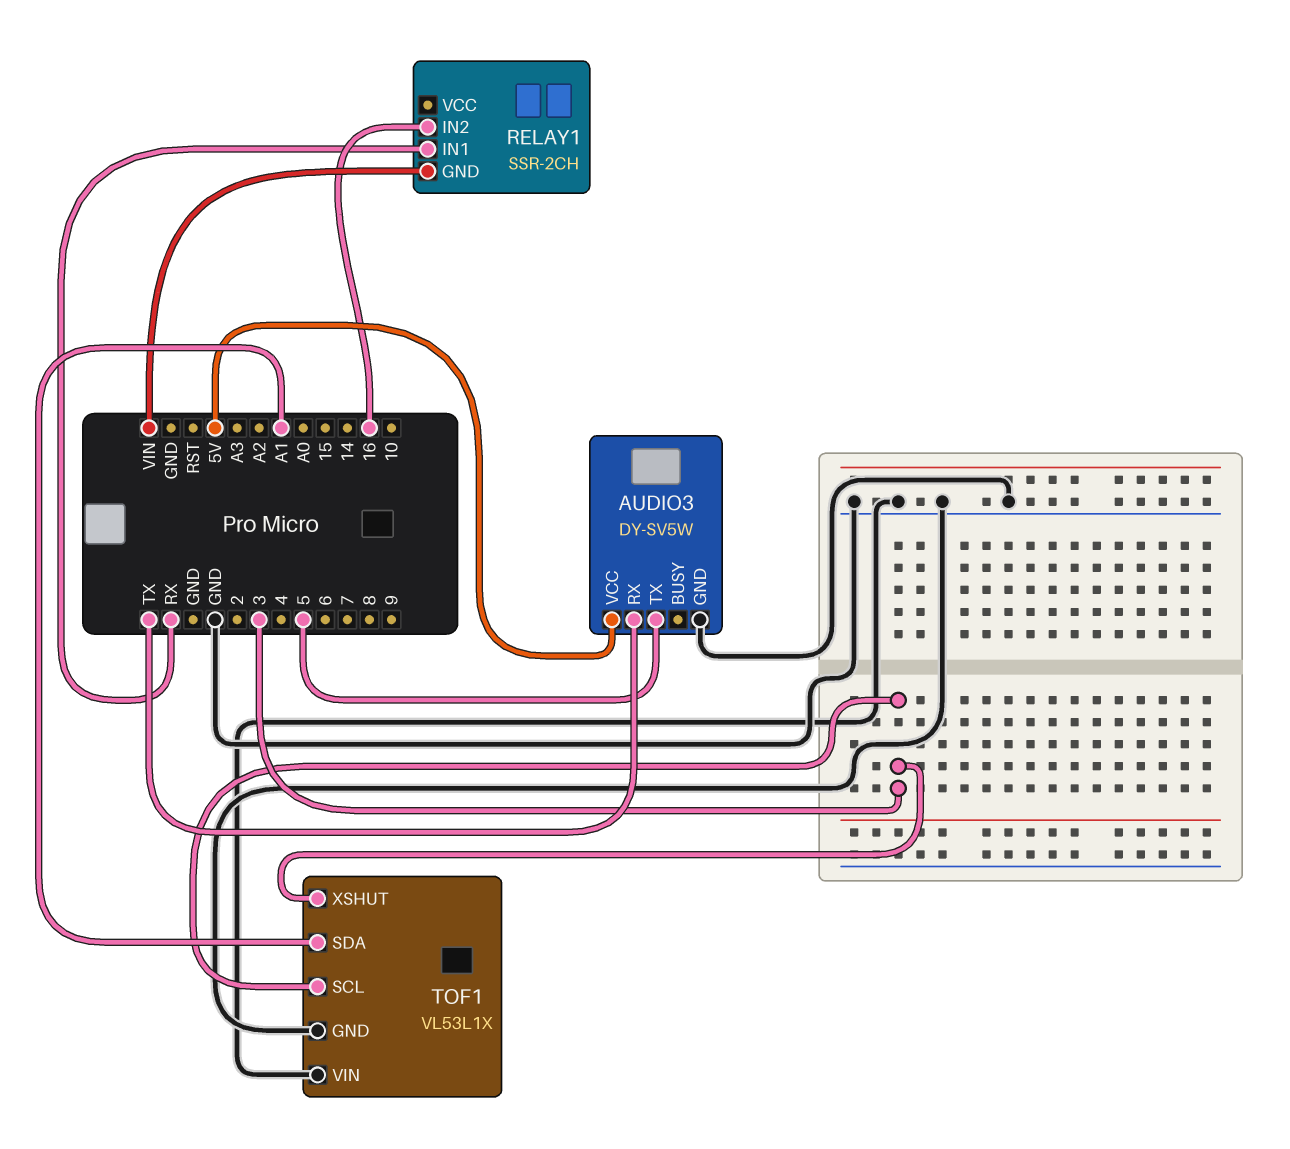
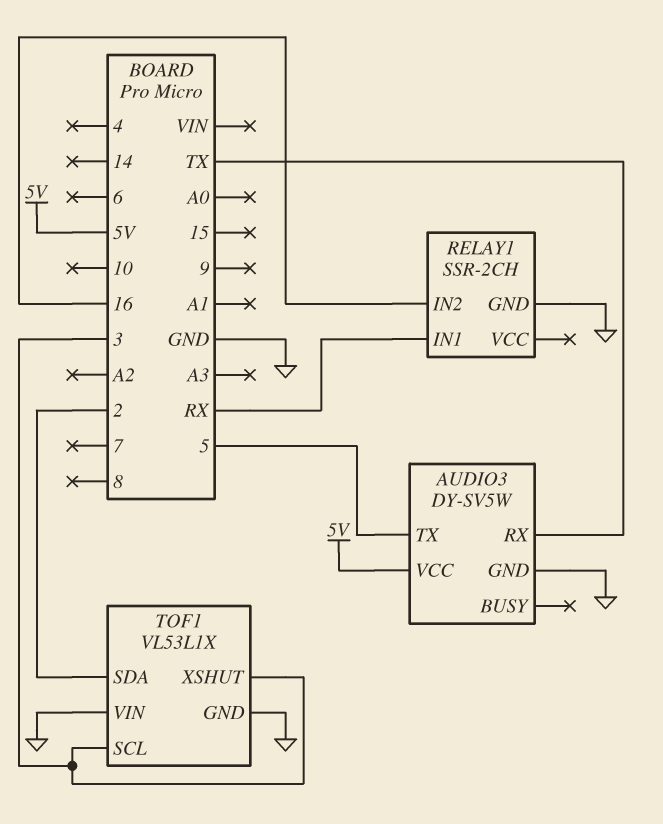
RELAY1 pin GND: VIN -> GND
TOF1 pin SDA: A1 -> 2

